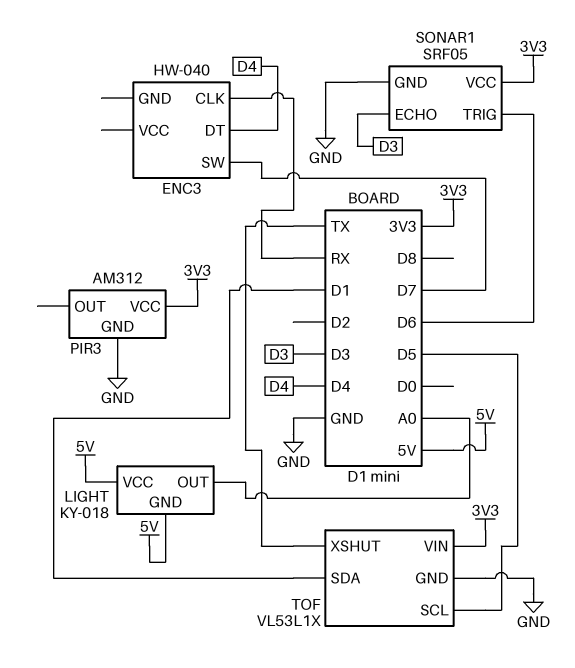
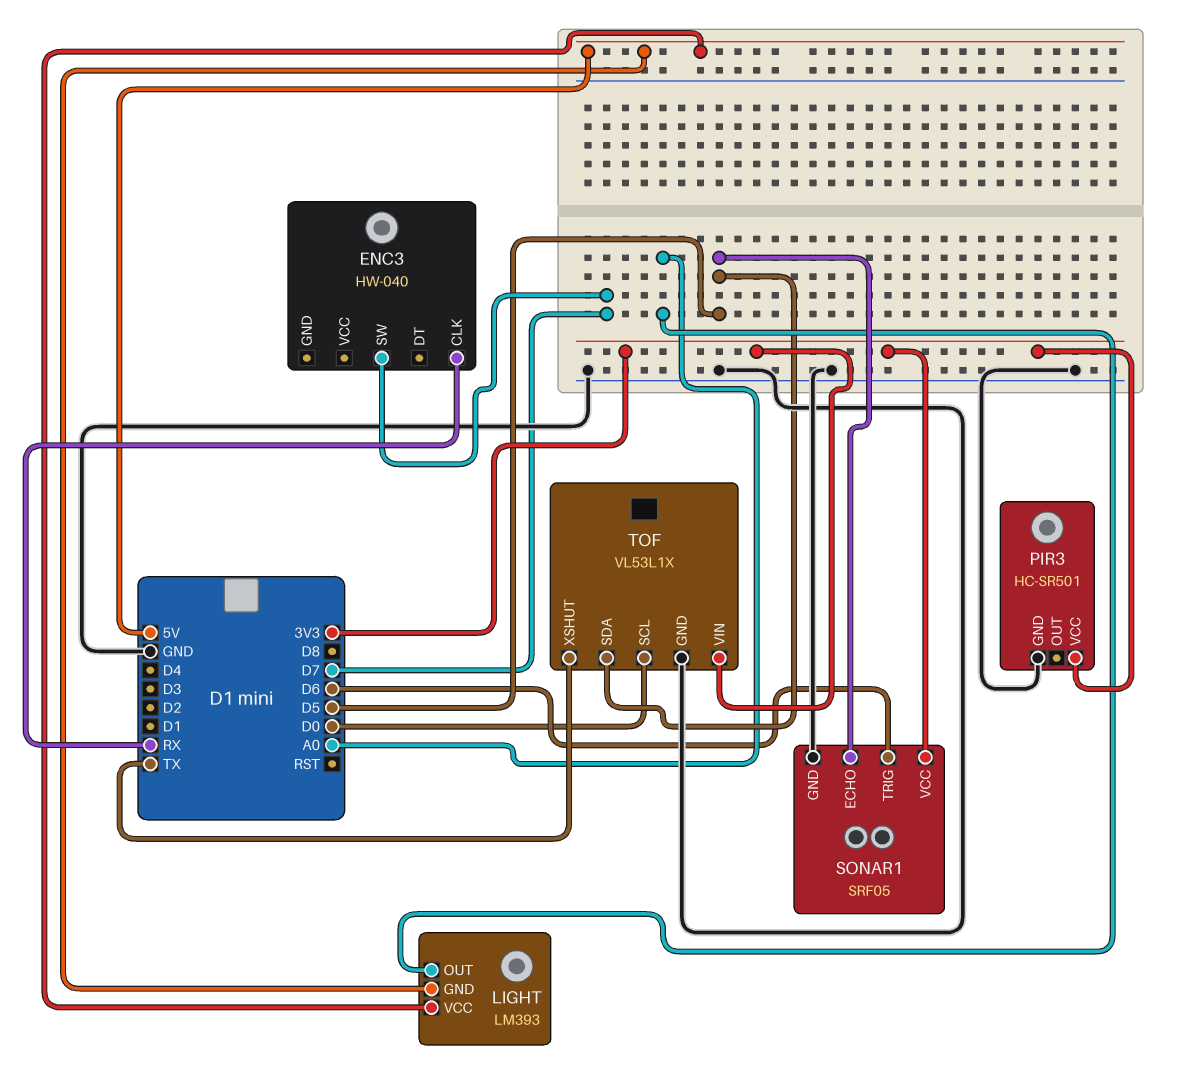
ENC3 pin DT: D4 -> none
LIGHT: KY-018 -> LM393
PIR3: AM312 -> HC-SR501
SONAR1 pin ECHO: D3 -> D5
TOF pin SCL: D5 -> D0
TOF pin SDA: D1 -> D5

